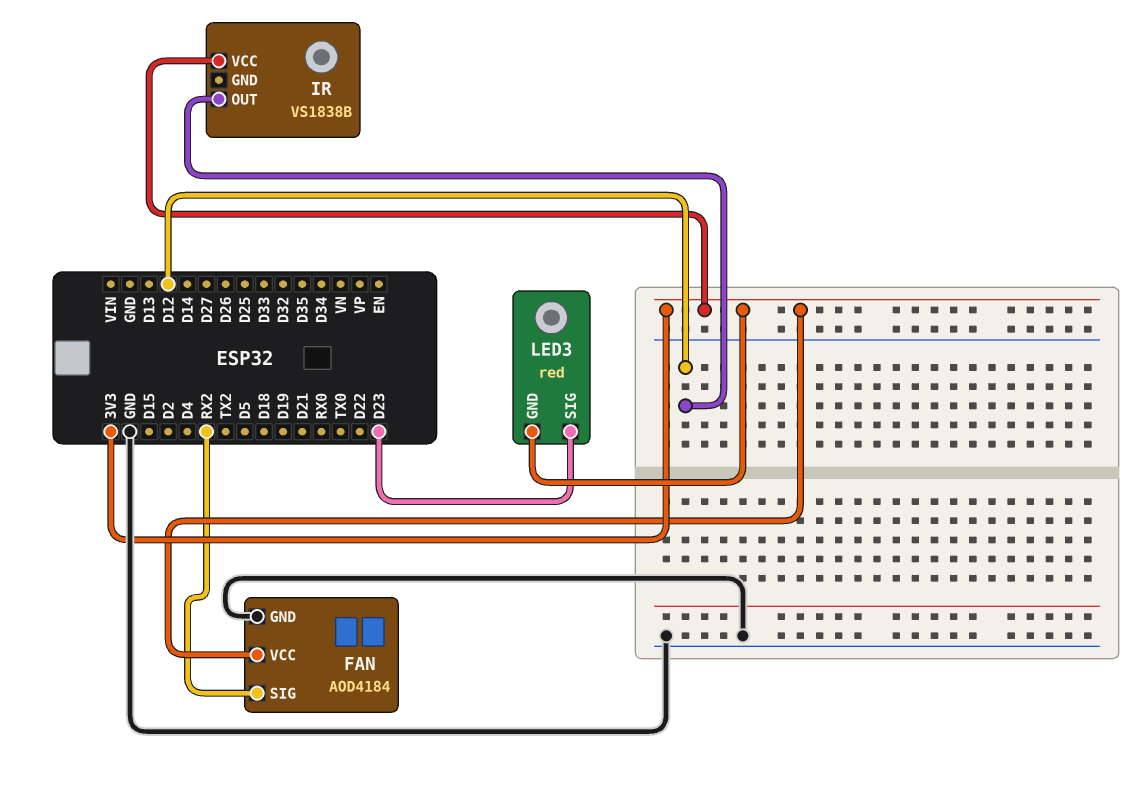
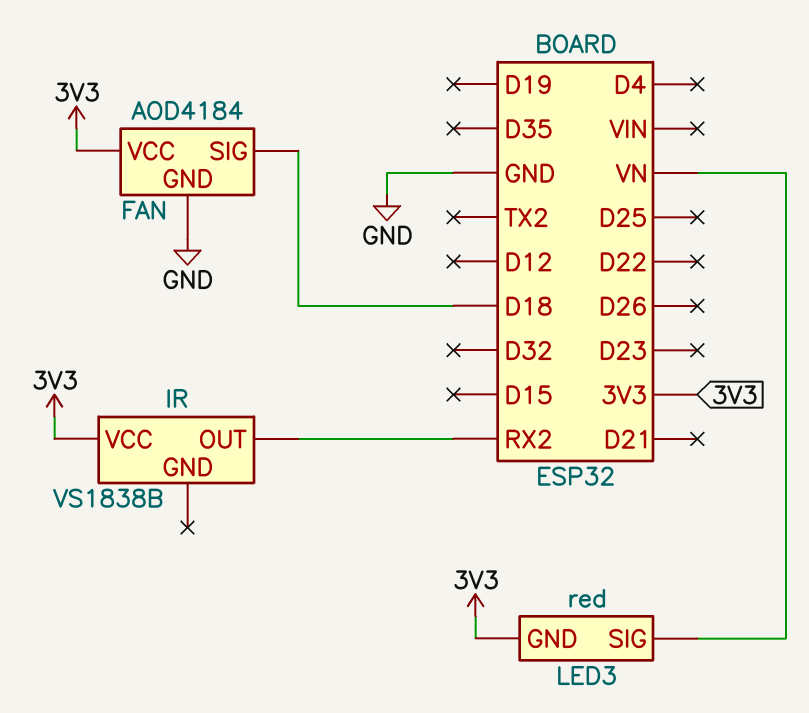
FAN pin SIG: RX2 -> D18
IR pin OUT: D12 -> RX2
LED3 pin SIG: D23 -> VN

